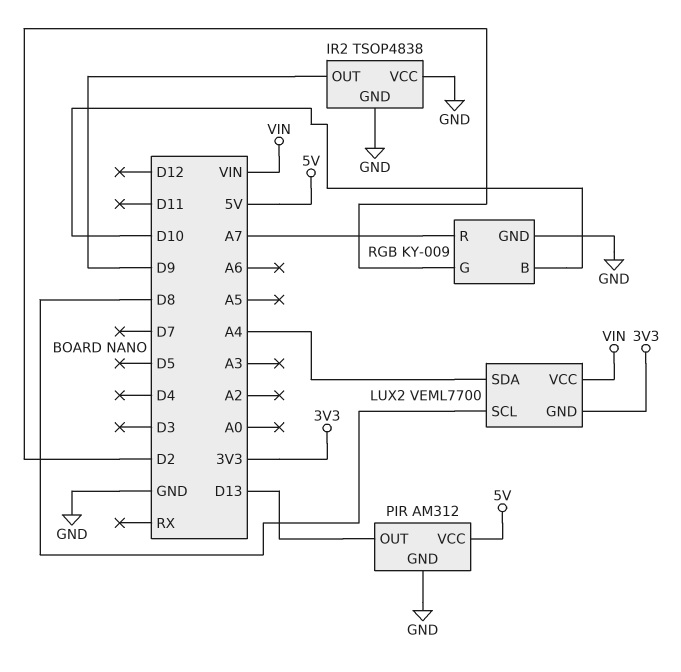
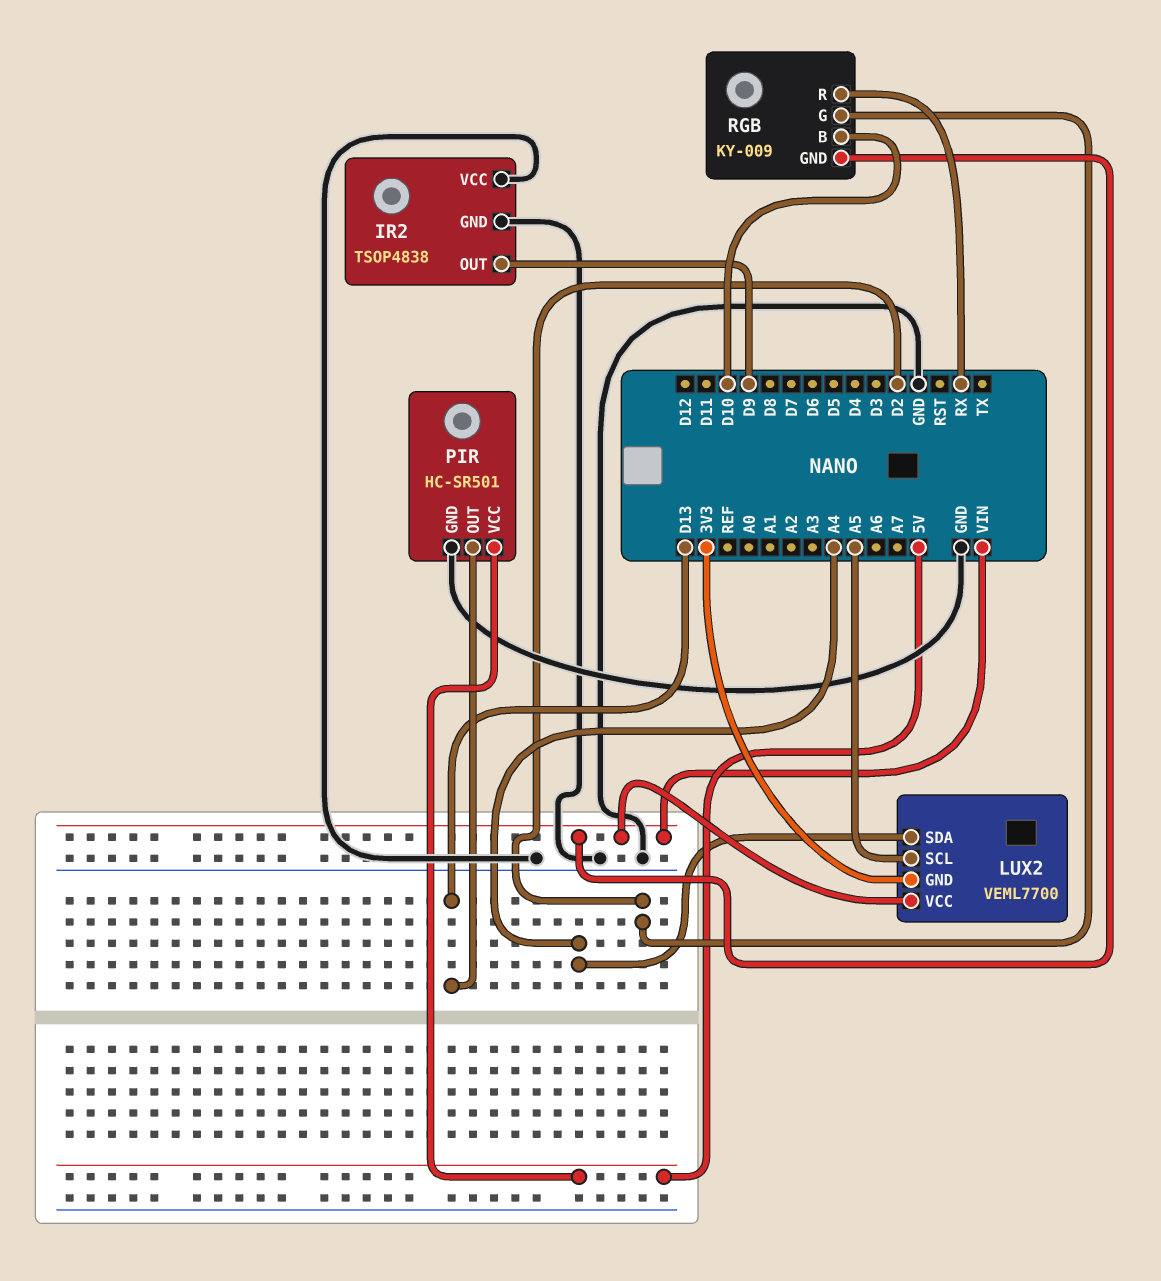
LUX2 pin SCL: D8 -> A5
PIR: AM312 -> HC-SR501
RGB pin GND: GND -> VIN
RGB pin R: A7 -> RX

